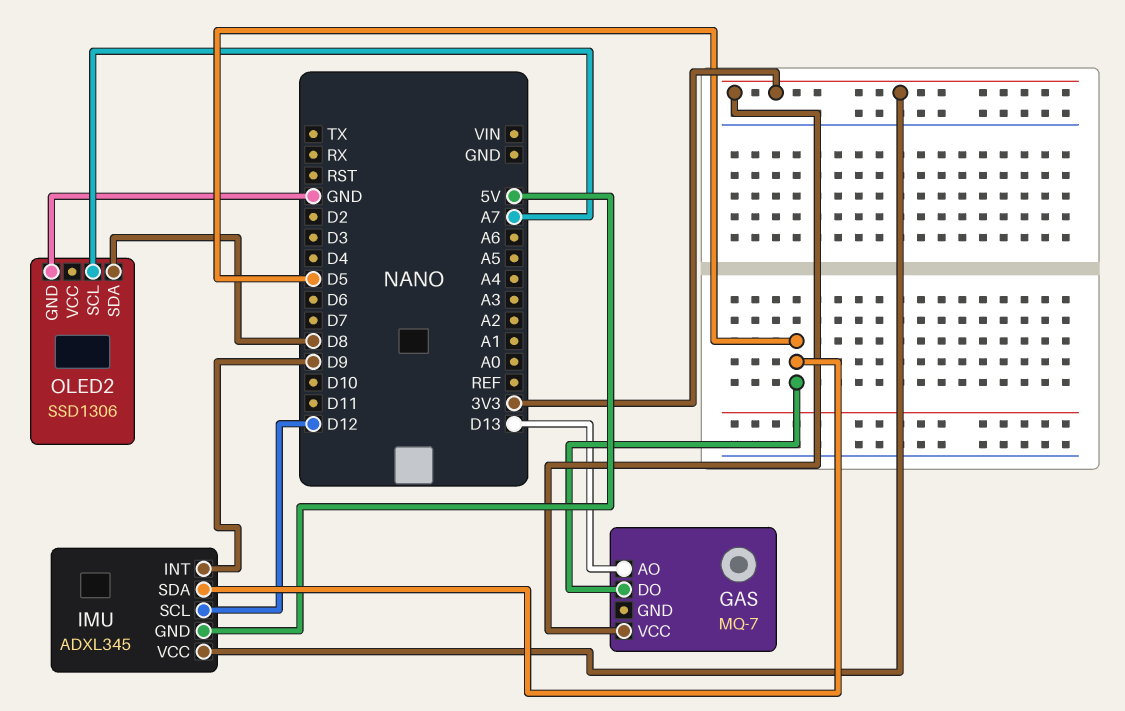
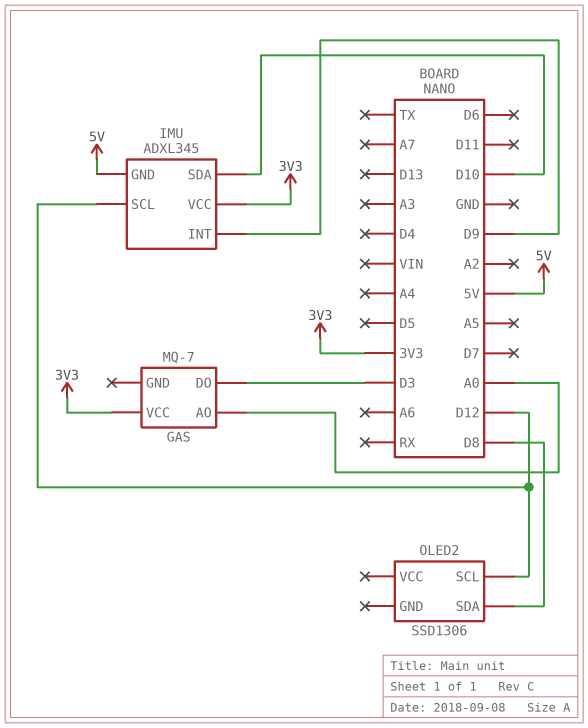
GAS pin AO: D13 -> A0
GAS pin DO: D5 -> D3
IMU pin SDA: D5 -> D10
OLED2 pin GND: GND -> none
OLED2 pin SCL: A7 -> D12

